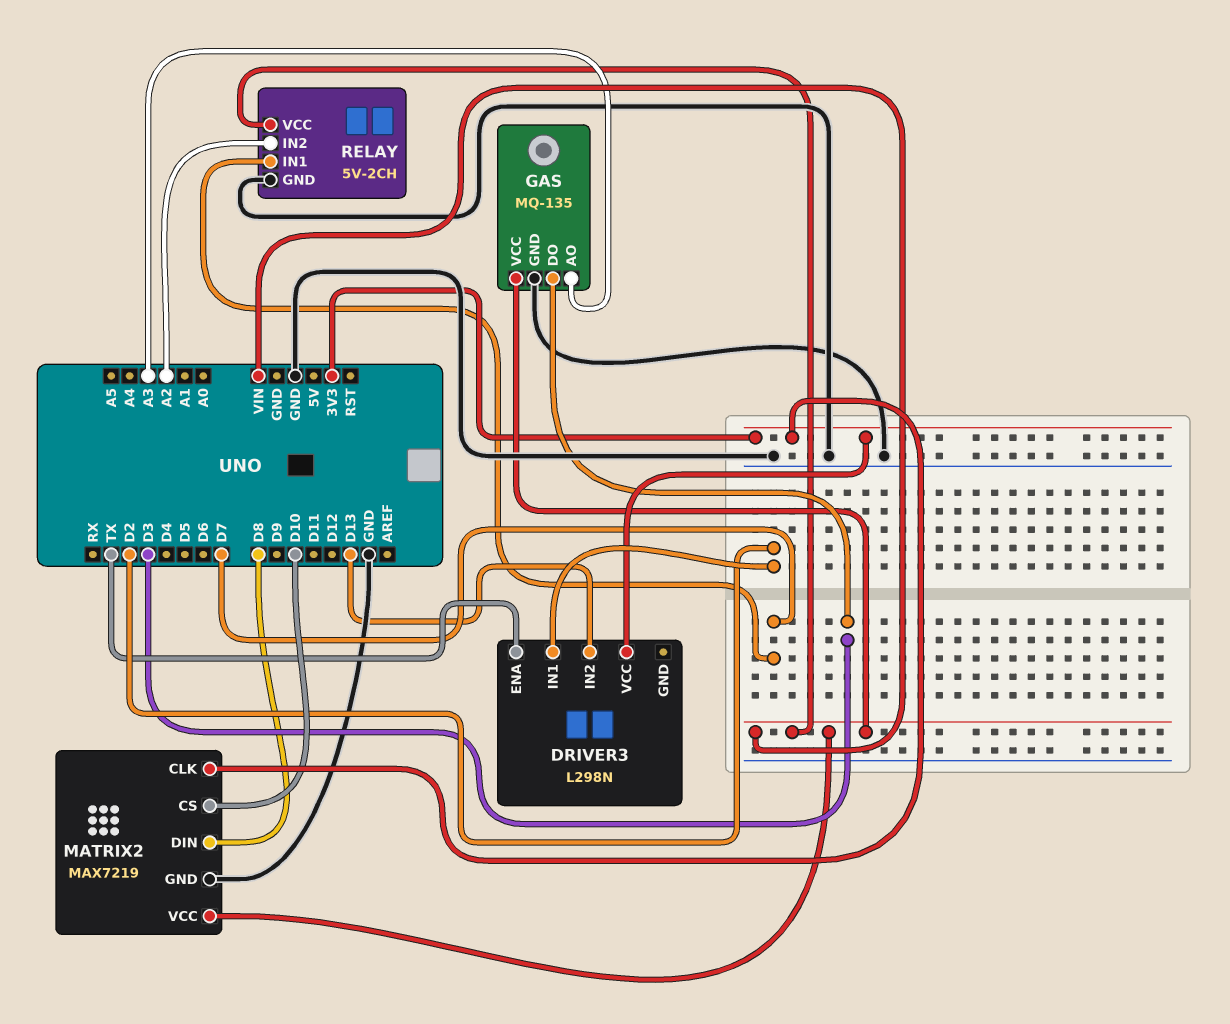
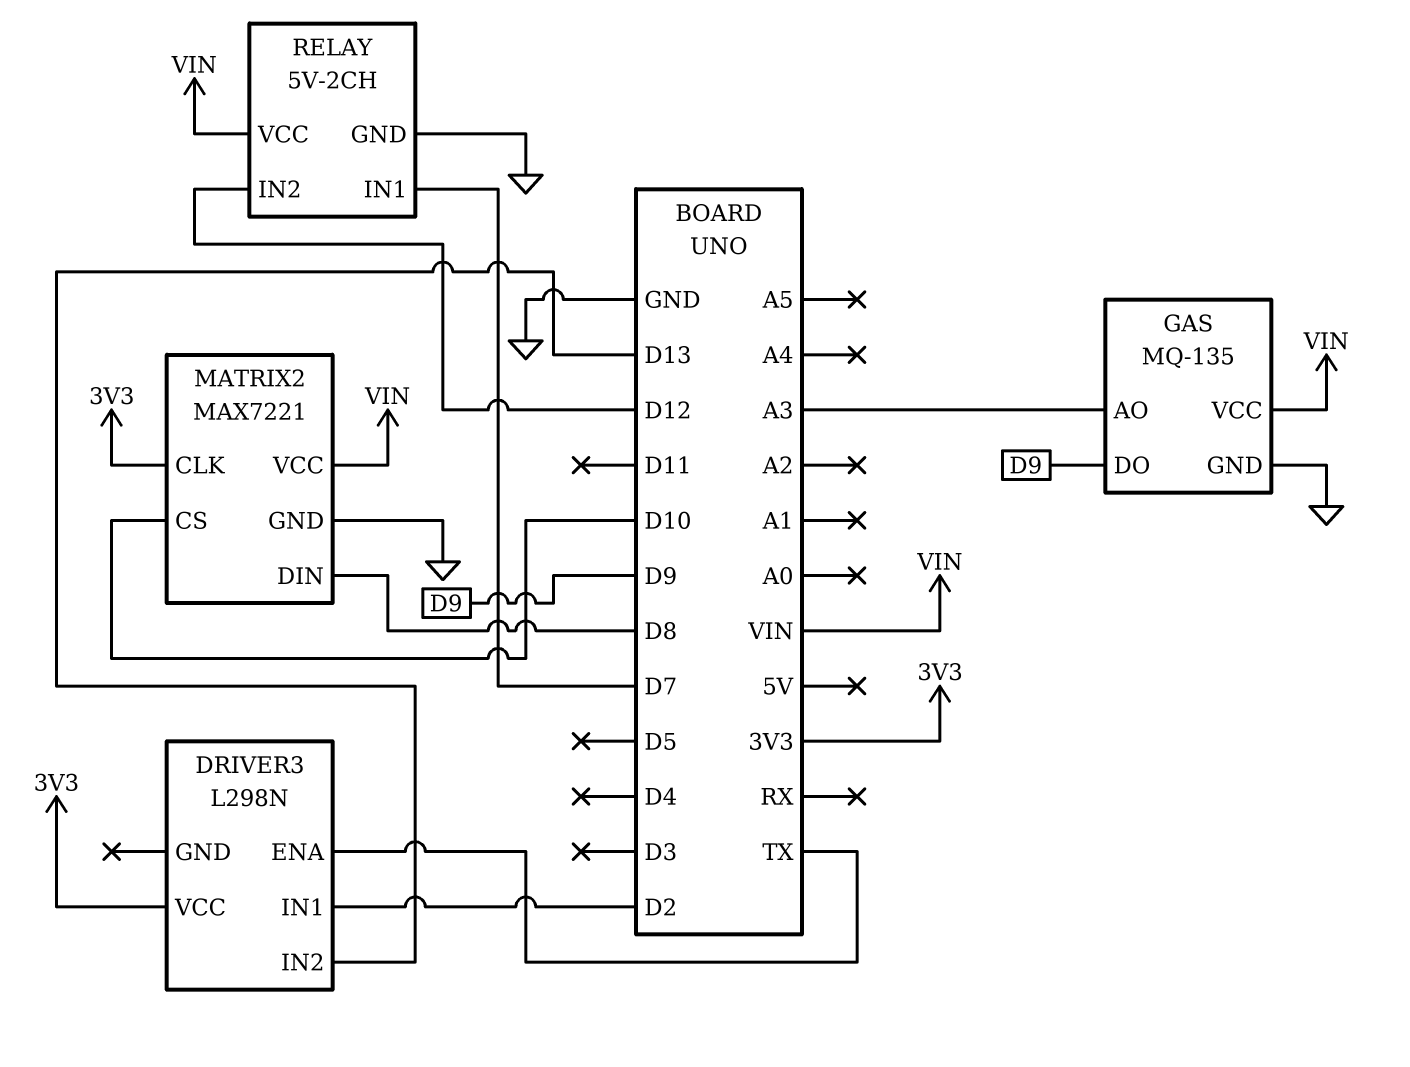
GAS pin DO: D3 -> D9
MATRIX2: MAX7219 -> MAX7221
RELAY pin IN2: A2 -> D12

